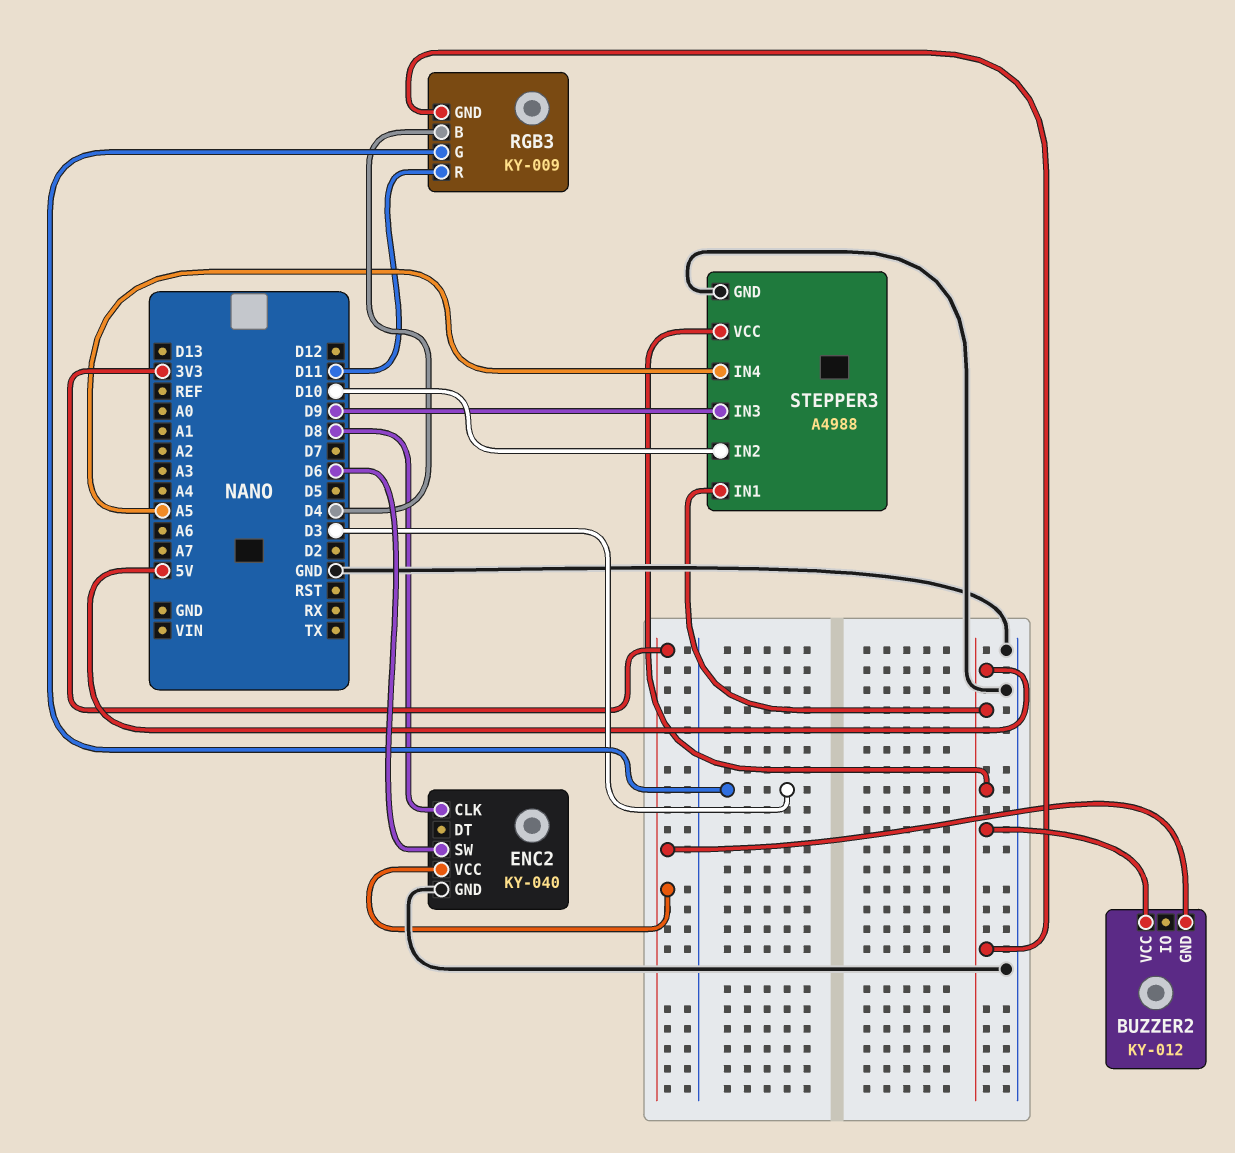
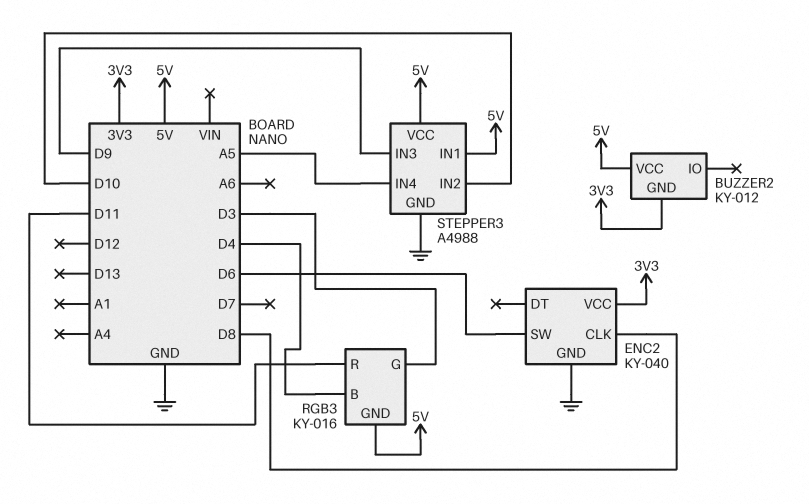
RGB3: KY-009 -> KY-016

